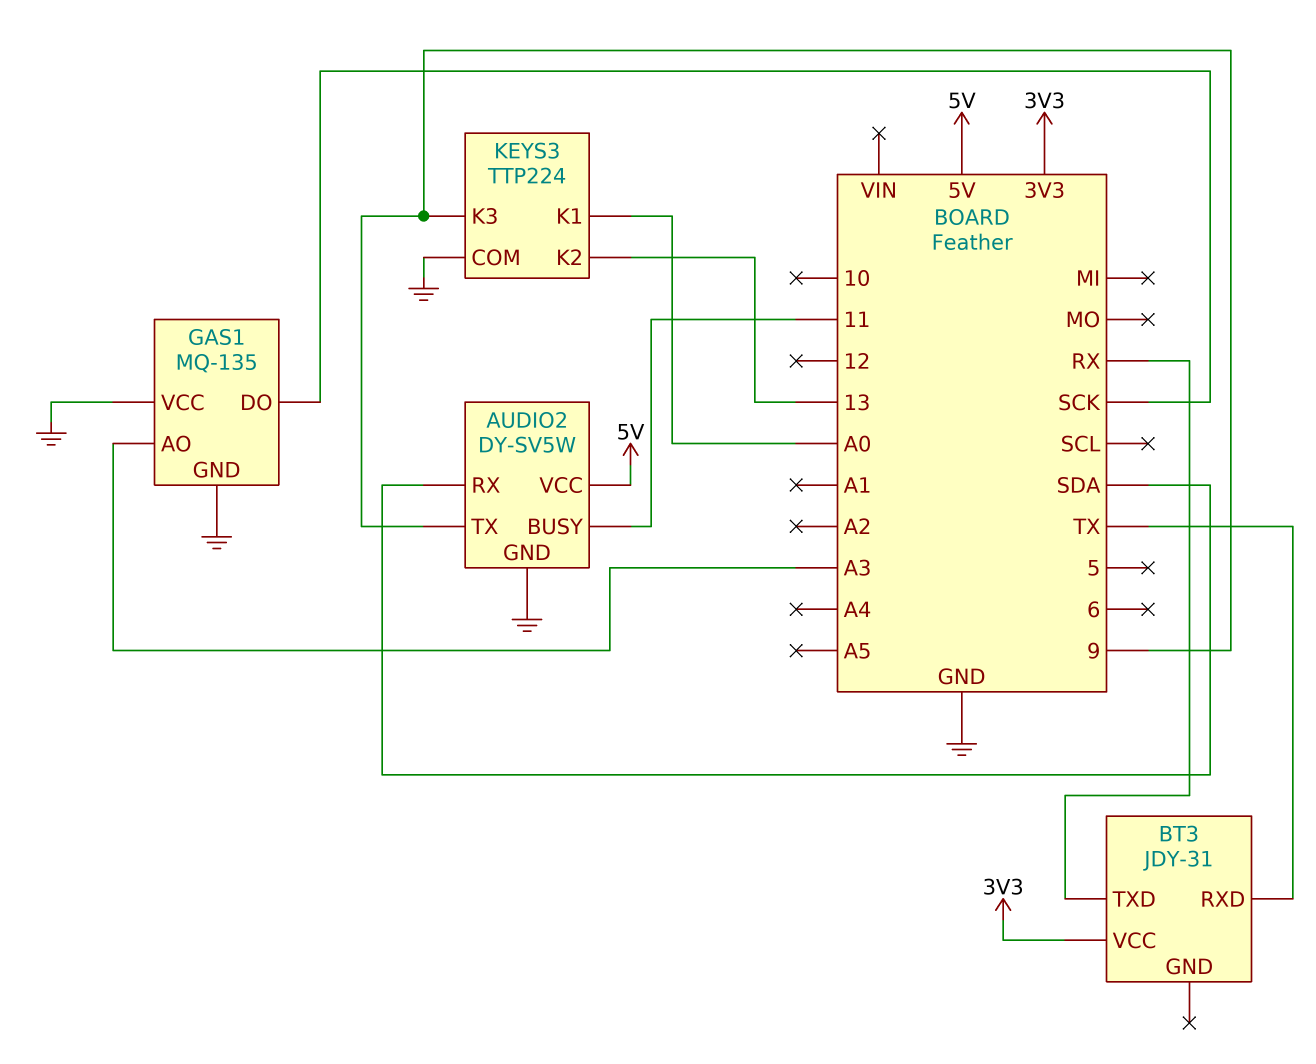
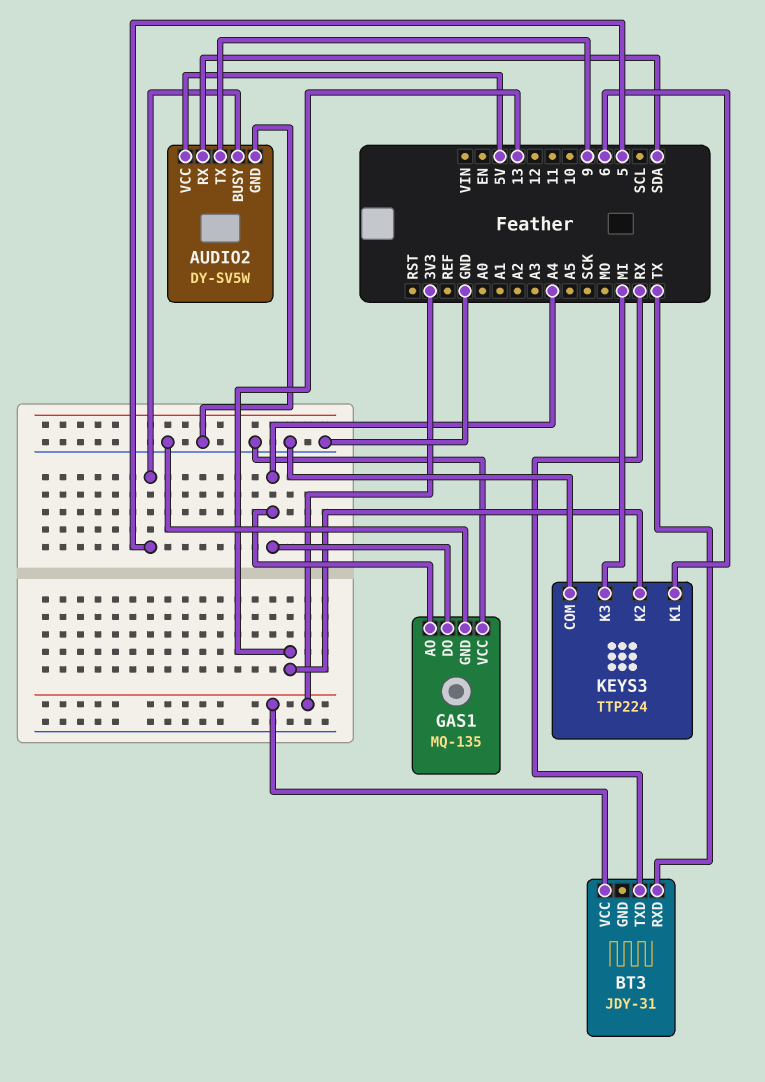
AUDIO2 pin BUSY: 11 -> 5
GAS1 pin AO: A3 -> A4
GAS1 pin DO: SCK -> A4
KEYS3 pin K1: A0 -> 6
KEYS3 pin K3: 9 -> MI

